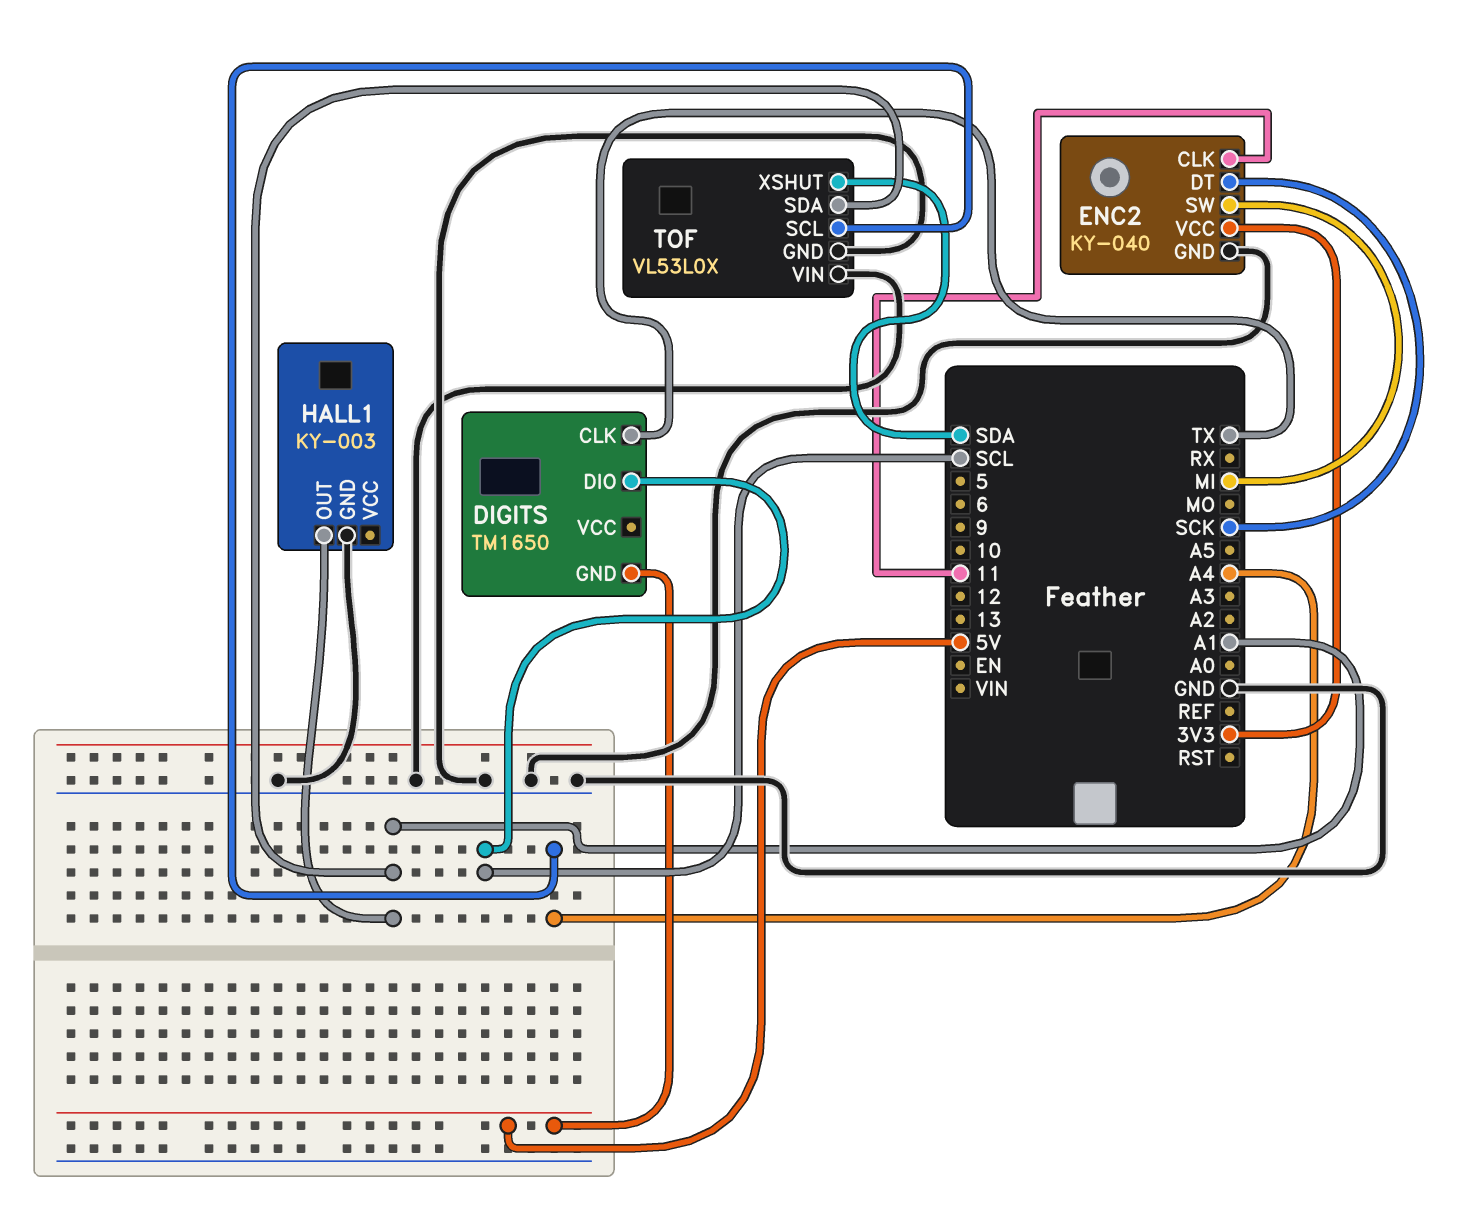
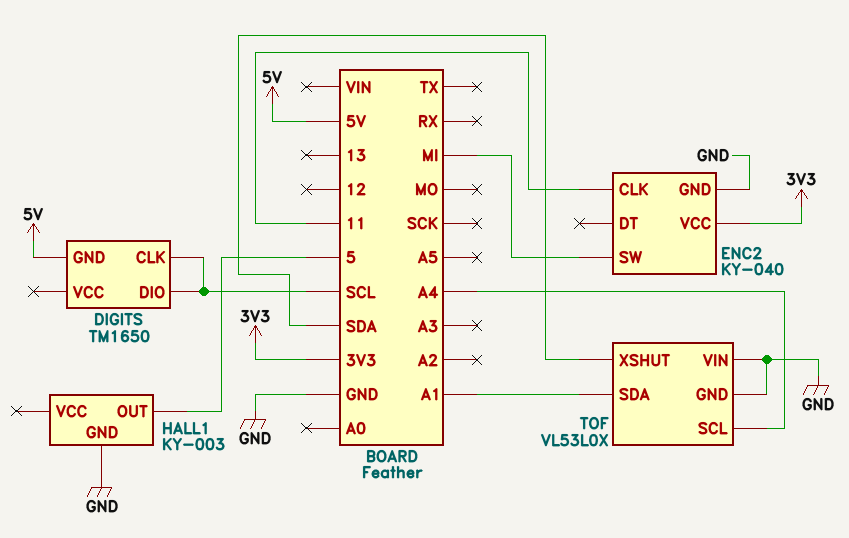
DIGITS pin CLK: TX -> SCL
ENC2 pin DT: SCK -> none
HALL1 pin OUT: A1 -> 5

